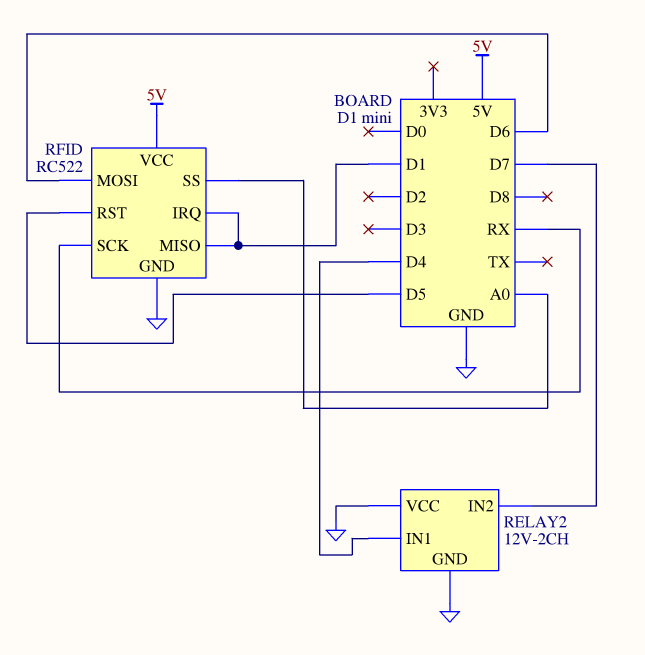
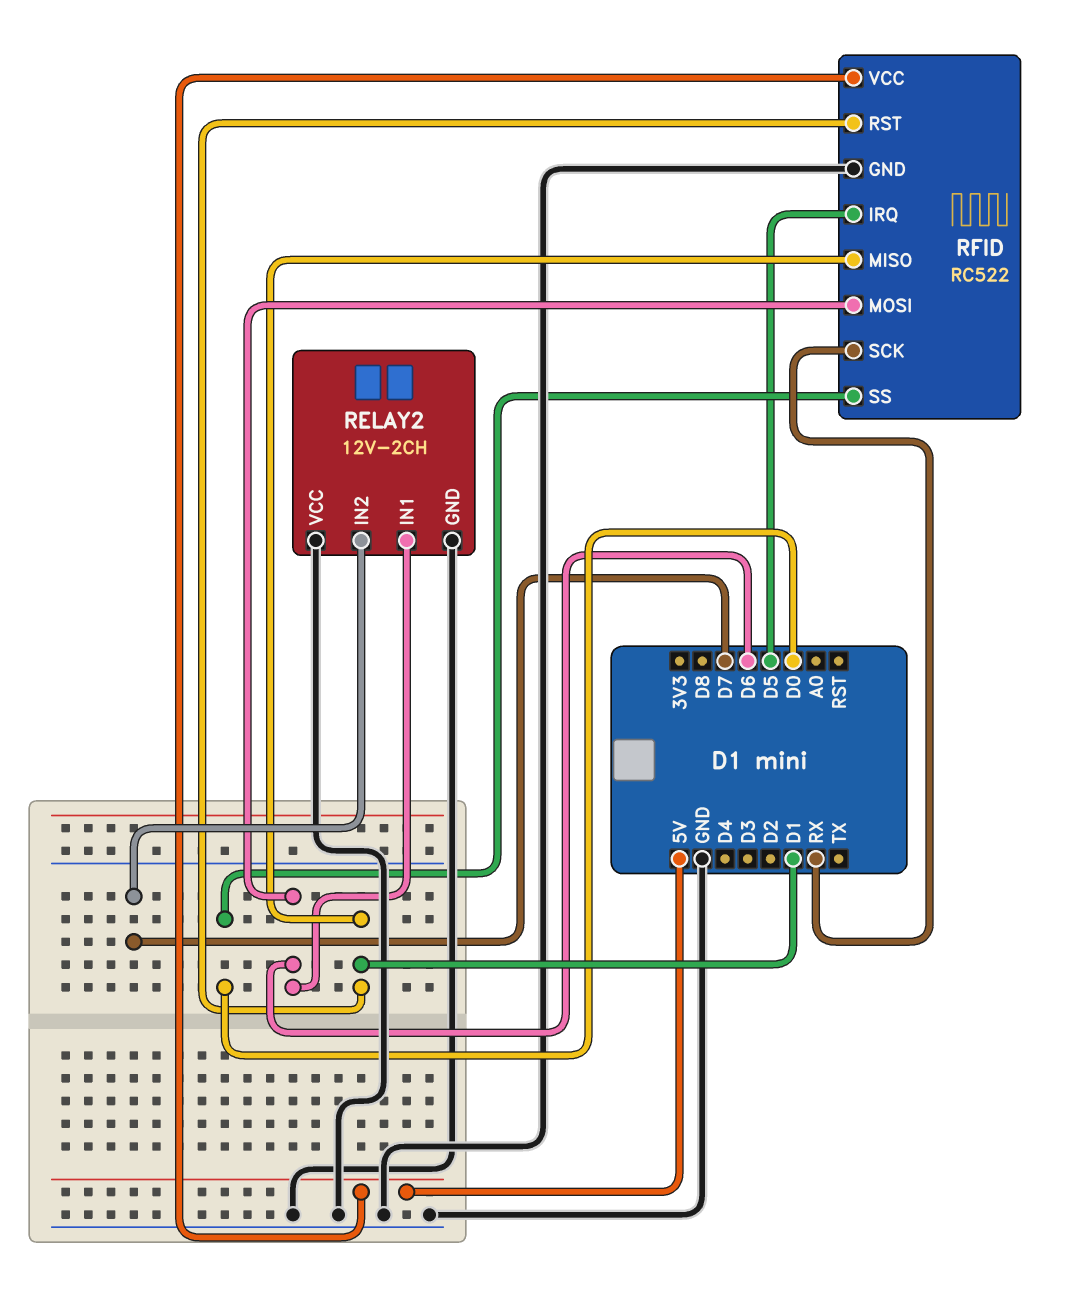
RELAY2 pin IN1: D4 -> D6
RFID pin IRQ: D1 -> D5
RFID pin RST: D5 -> D1
RFID pin SS: A0 -> D0

